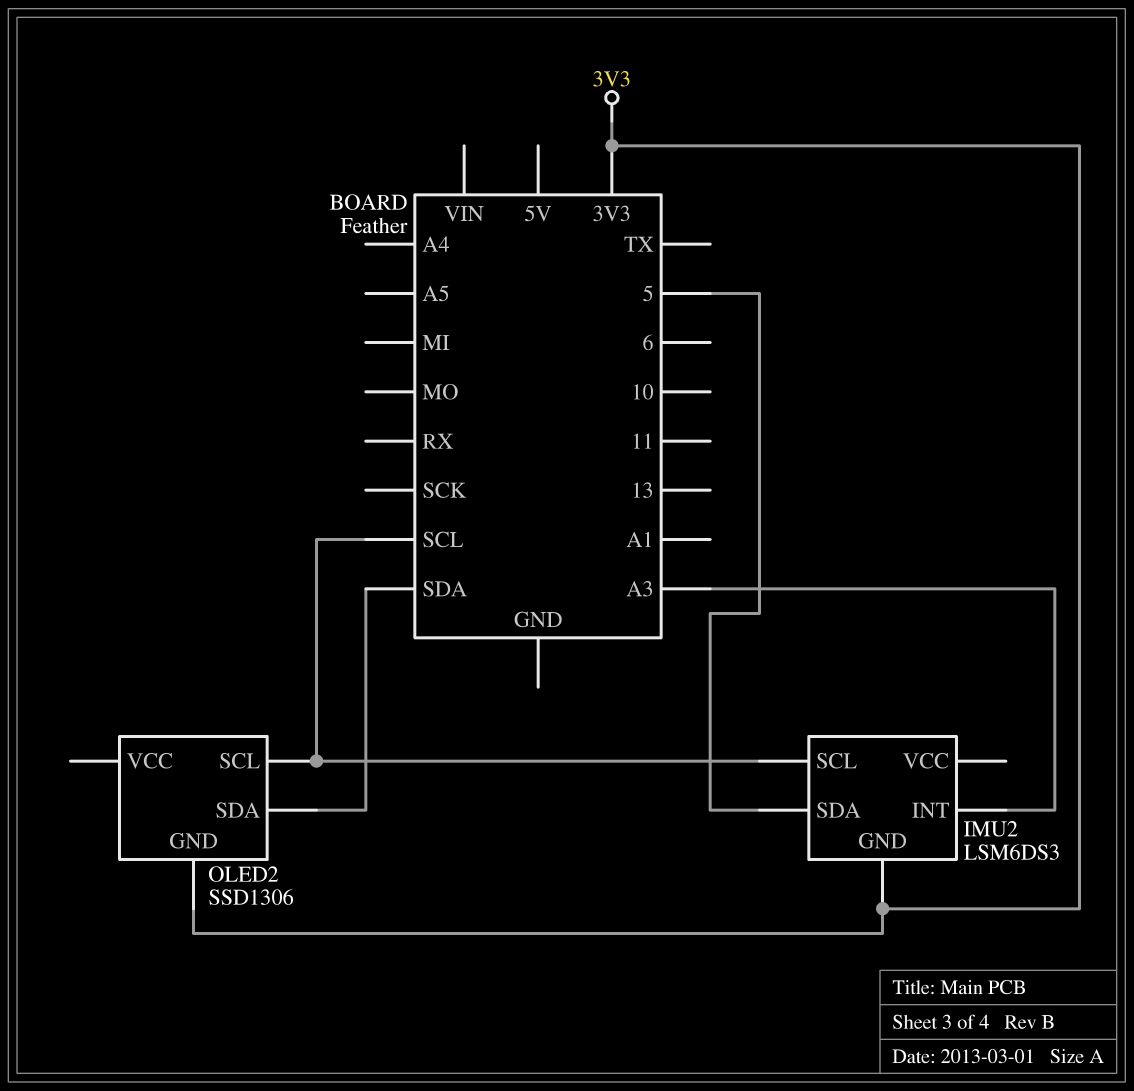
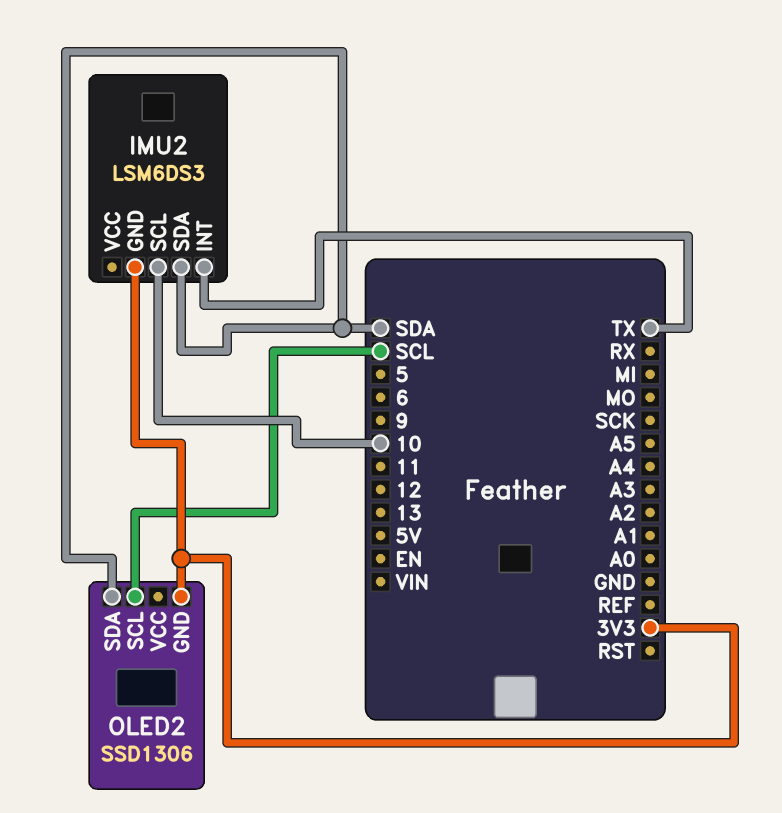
IMU2 pin INT: A3 -> TX
IMU2 pin SCL: SCL -> 10
IMU2 pin SDA: 5 -> SDA

